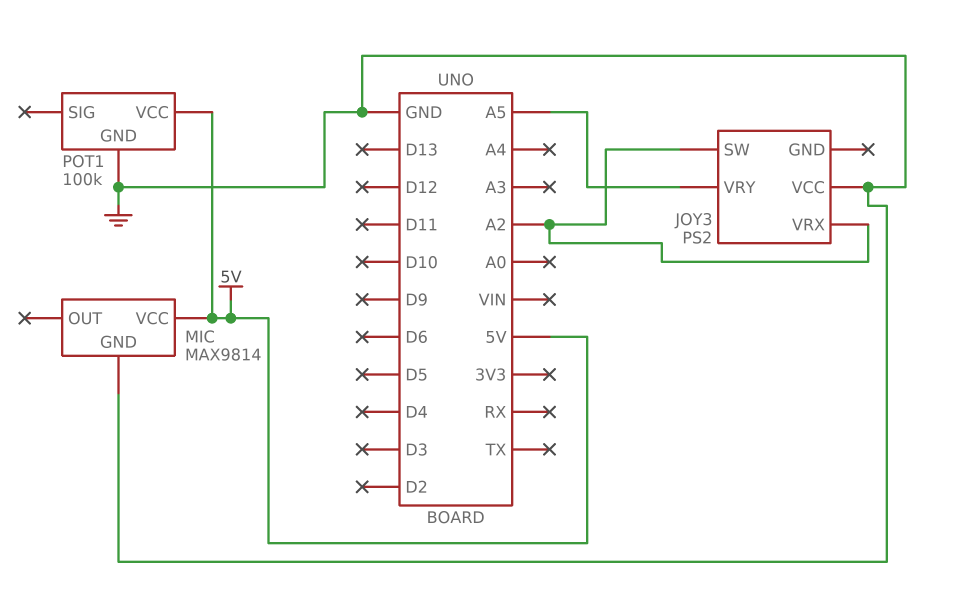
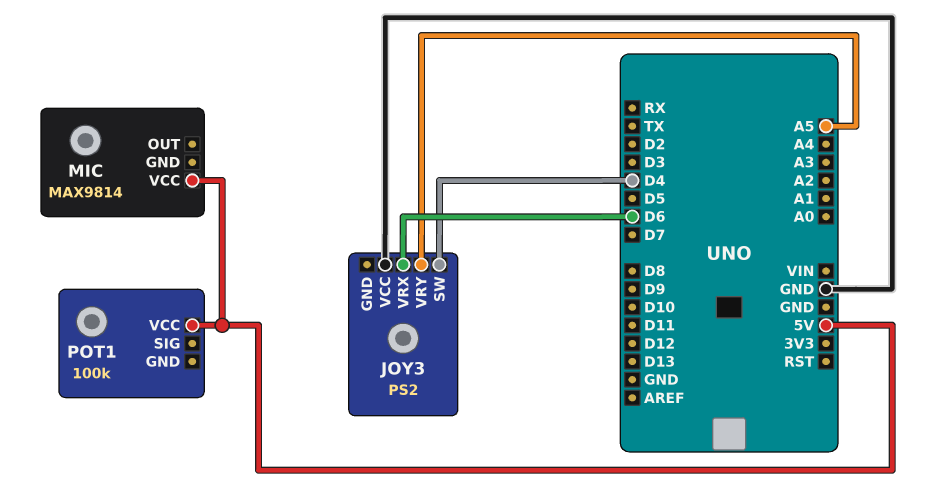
JOY3 pin SW: A2 -> D4
JOY3 pin VRX: A2 -> D6
MIC pin GND: GND -> none
POT1 pin GND: GND -> none

